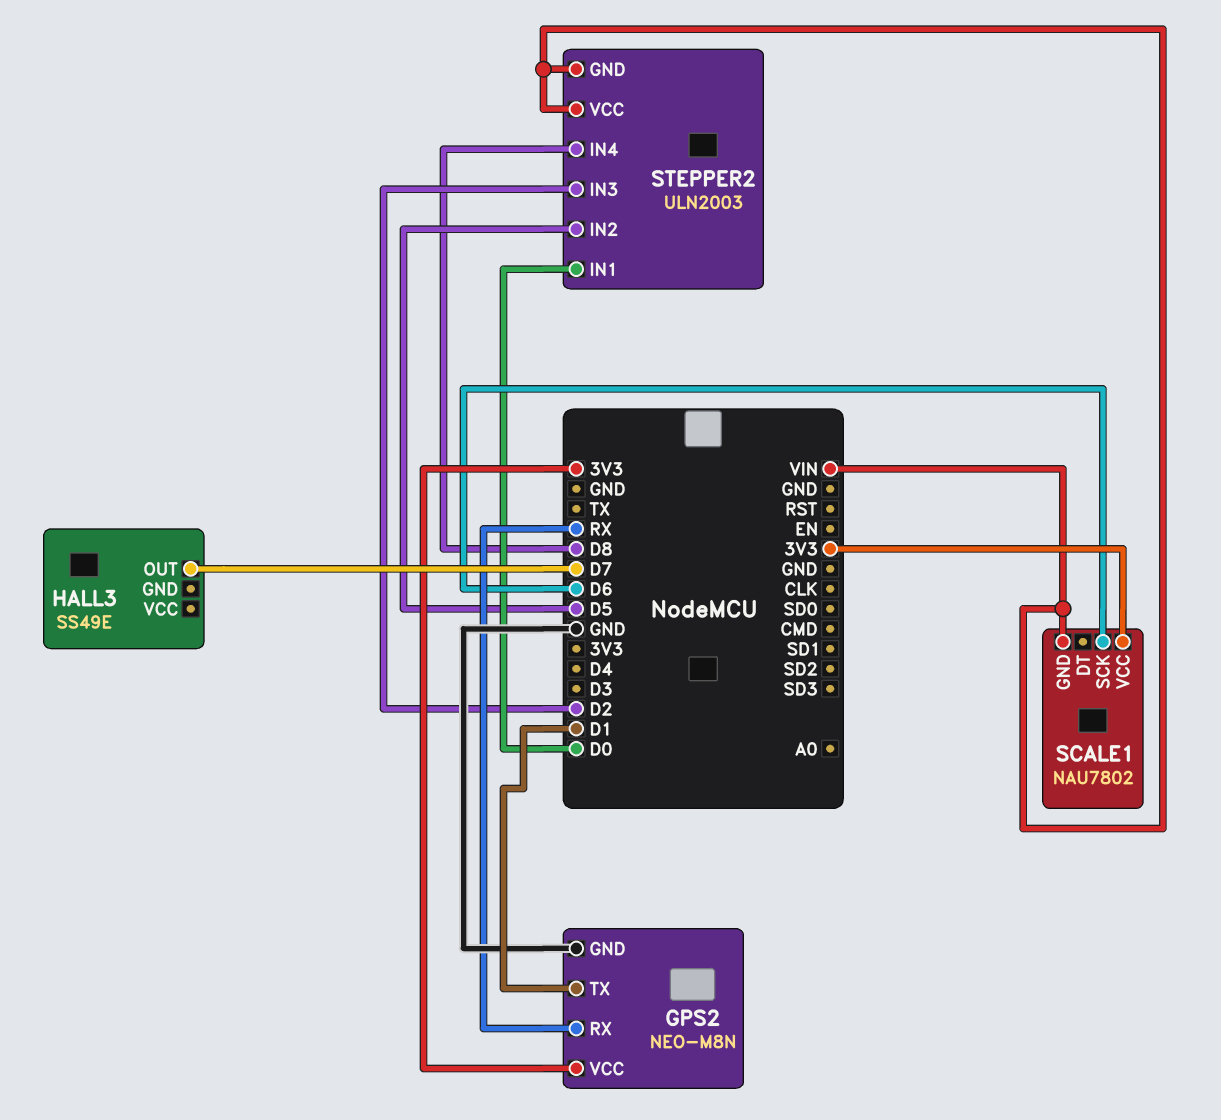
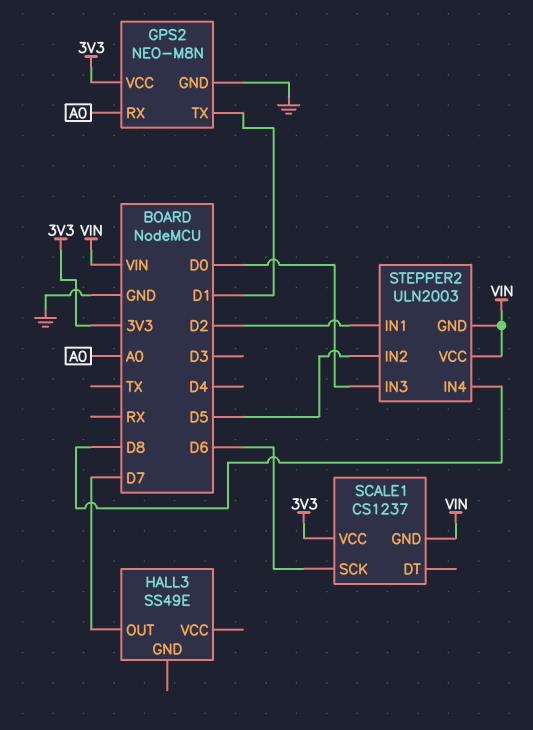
GPS2 pin RX: RX -> A0
SCALE1: NAU7802 -> CS1237
STEPPER2 pin IN1: D0 -> D2
STEPPER2 pin IN3: D2 -> D0

